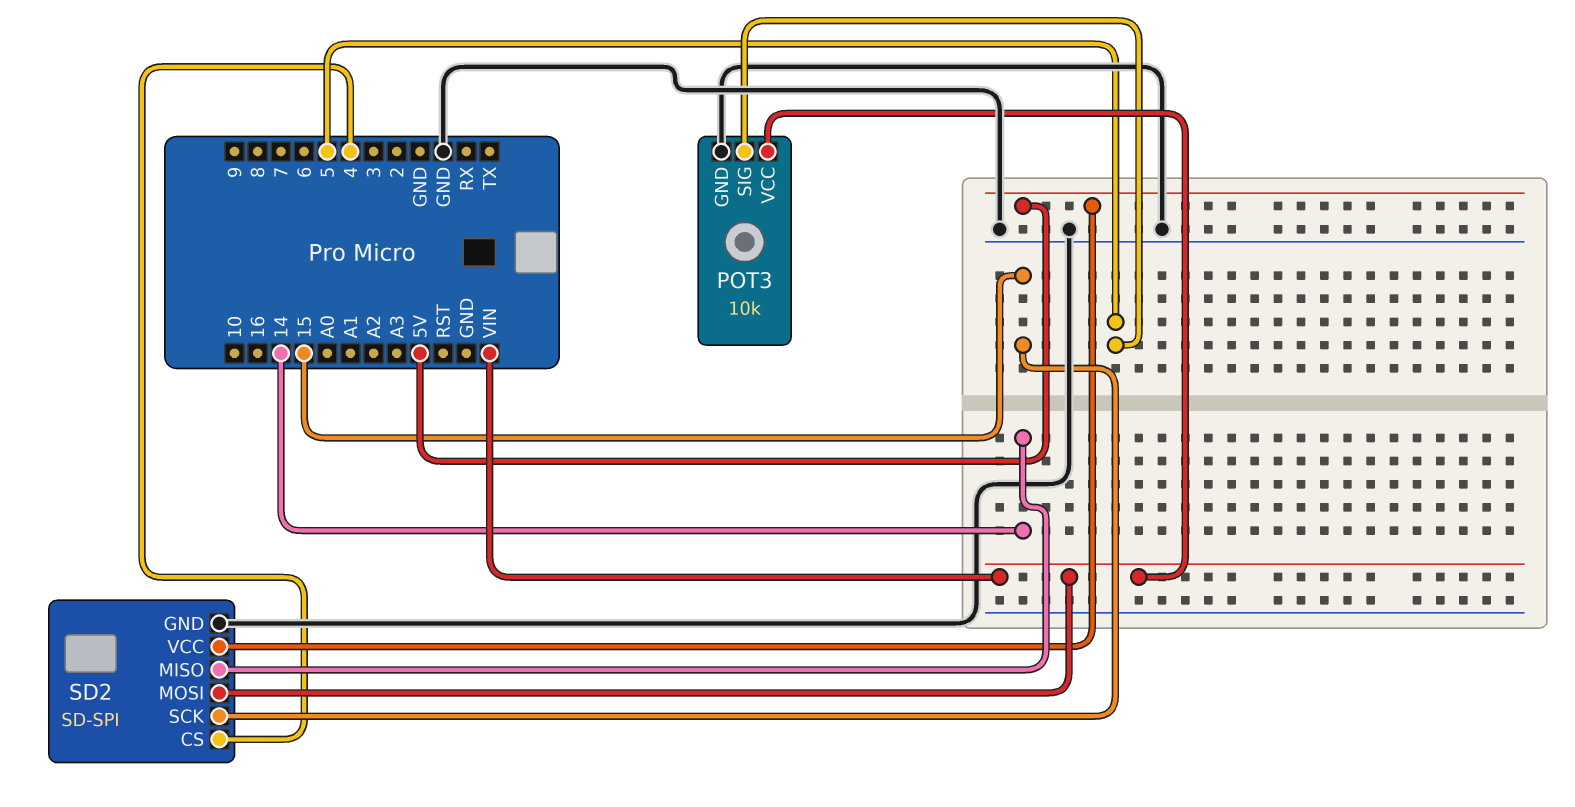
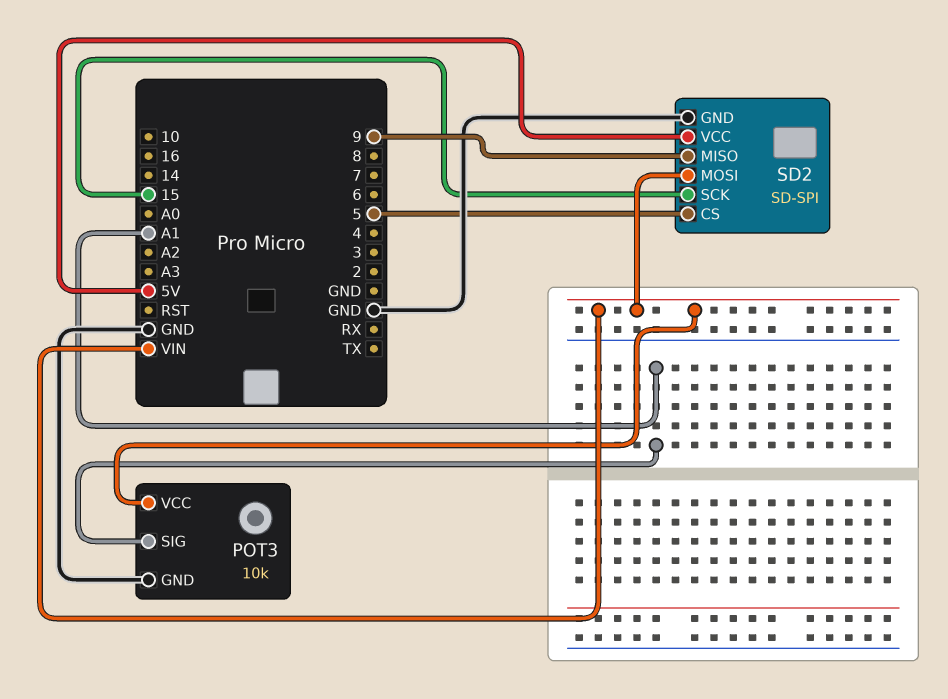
POT3 pin SIG: 5 -> A1
SD2 pin CS: 4 -> 5
SD2 pin MISO: 14 -> 9

